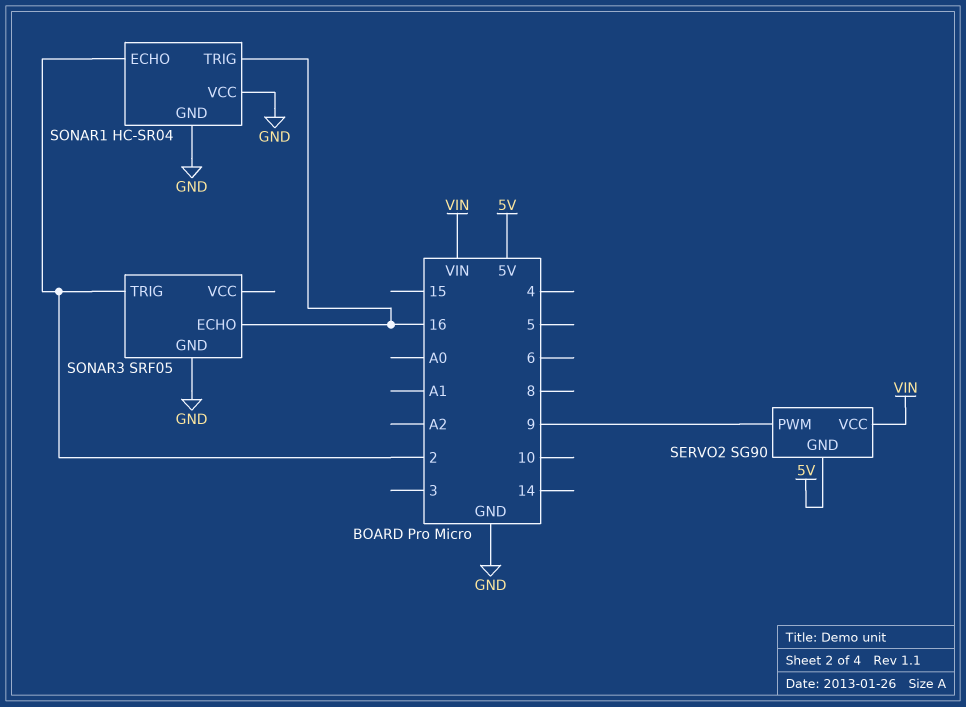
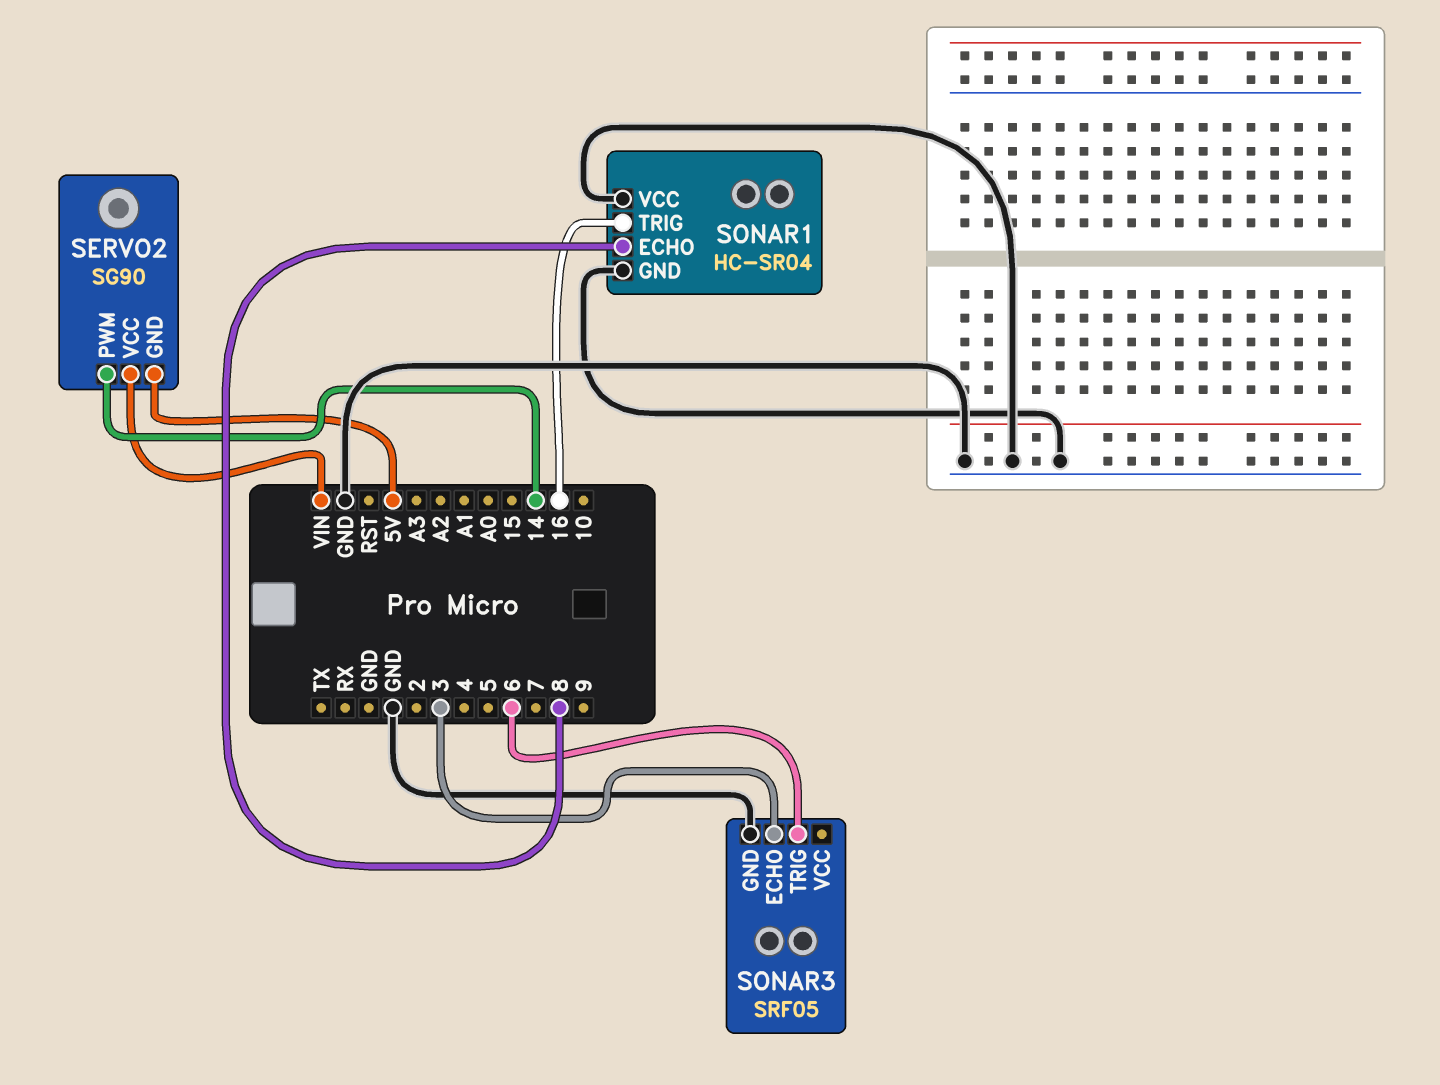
SERVO2 pin PWM: 9 -> 14
SONAR1 pin ECHO: 2 -> 8
SONAR3 pin ECHO: 16 -> 3
SONAR3 pin TRIG: 2 -> 6

